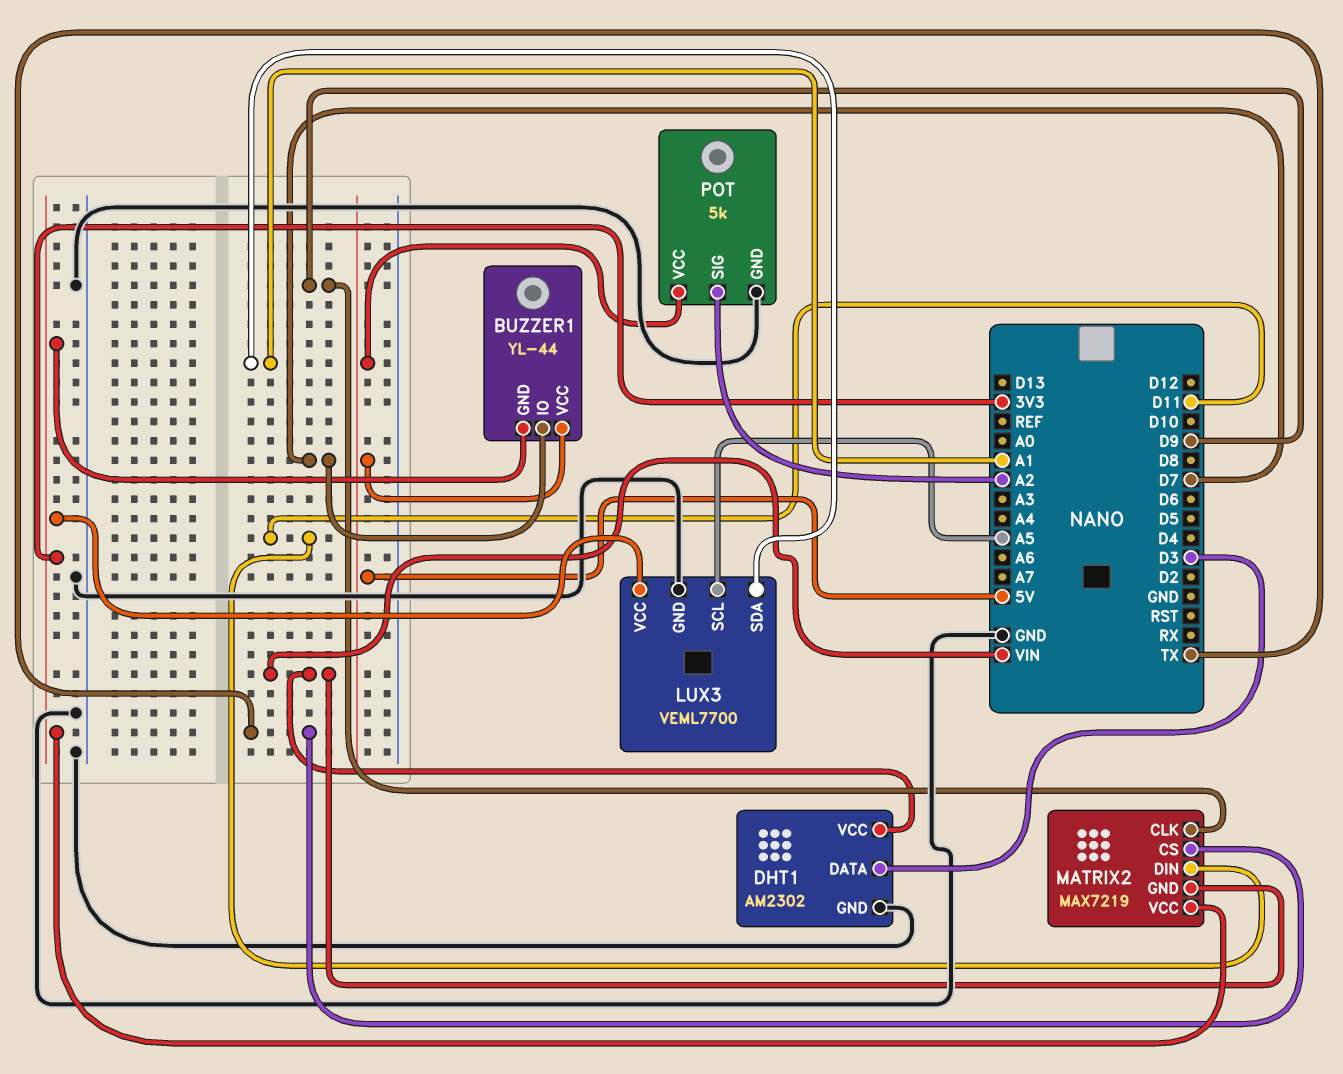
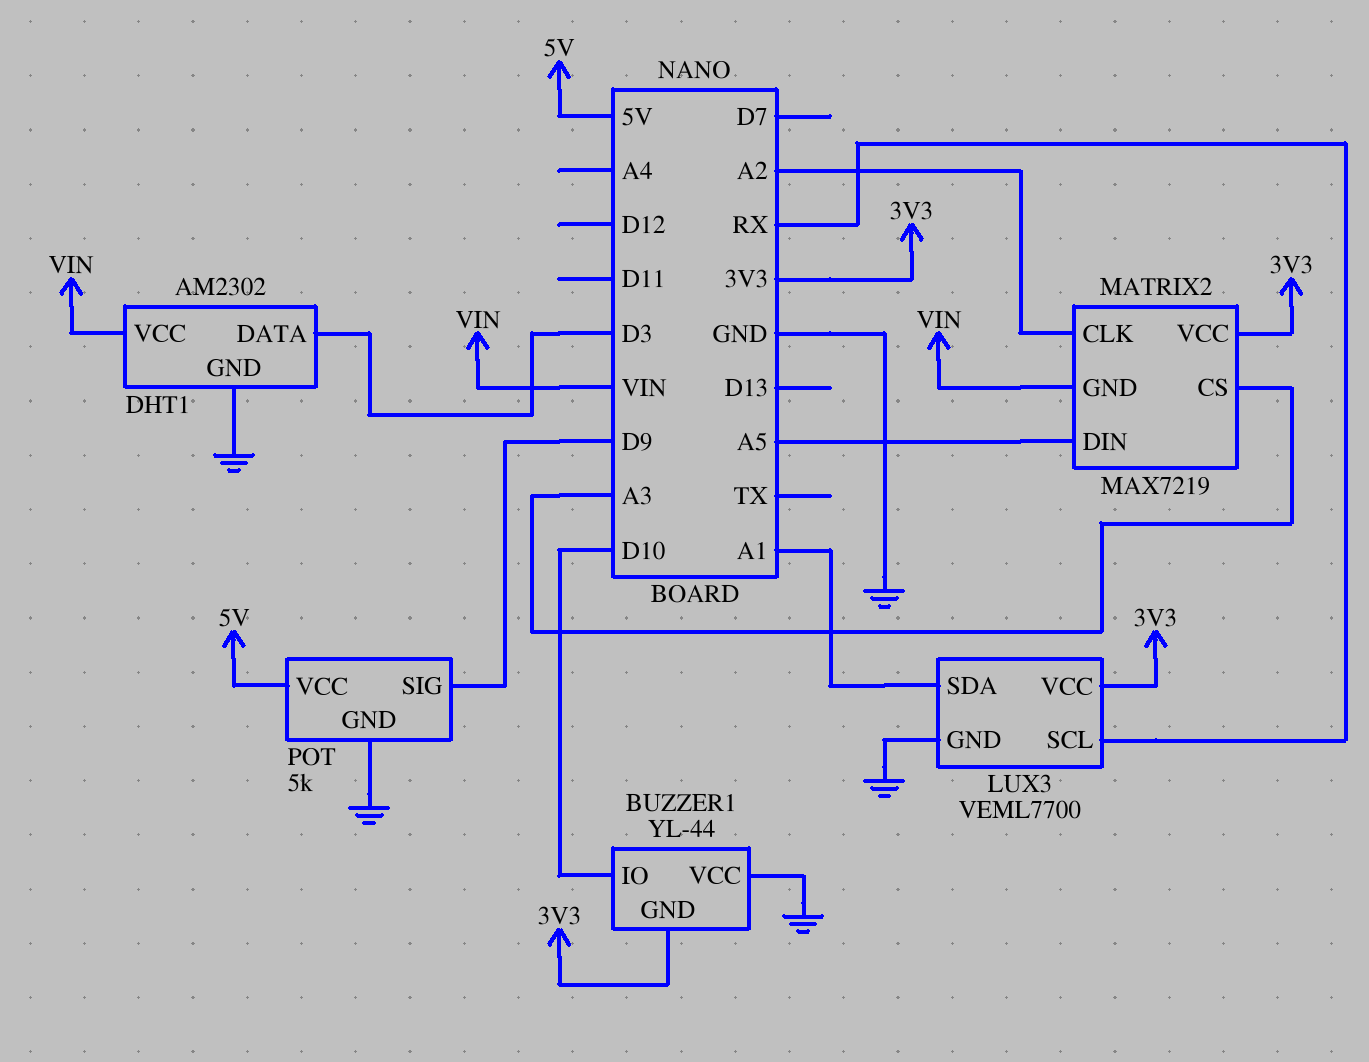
BUZZER1 pin IO: D7 -> D10
BUZZER1 pin VCC: 5V -> GND
LUX3 pin SCL: A5 -> RX
MATRIX2 pin CLK: D9 -> A2
MATRIX2 pin CS: TX -> A3
MATRIX2 pin DIN: D11 -> A5
POT pin SIG: A2 -> D9

